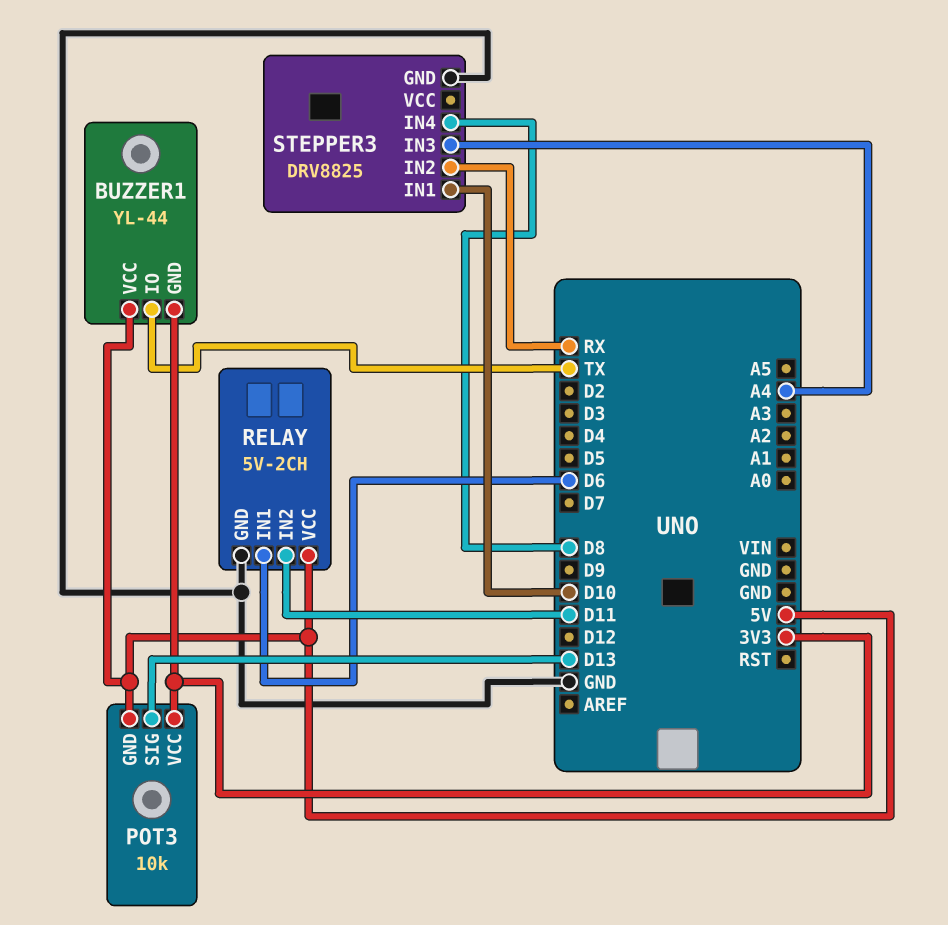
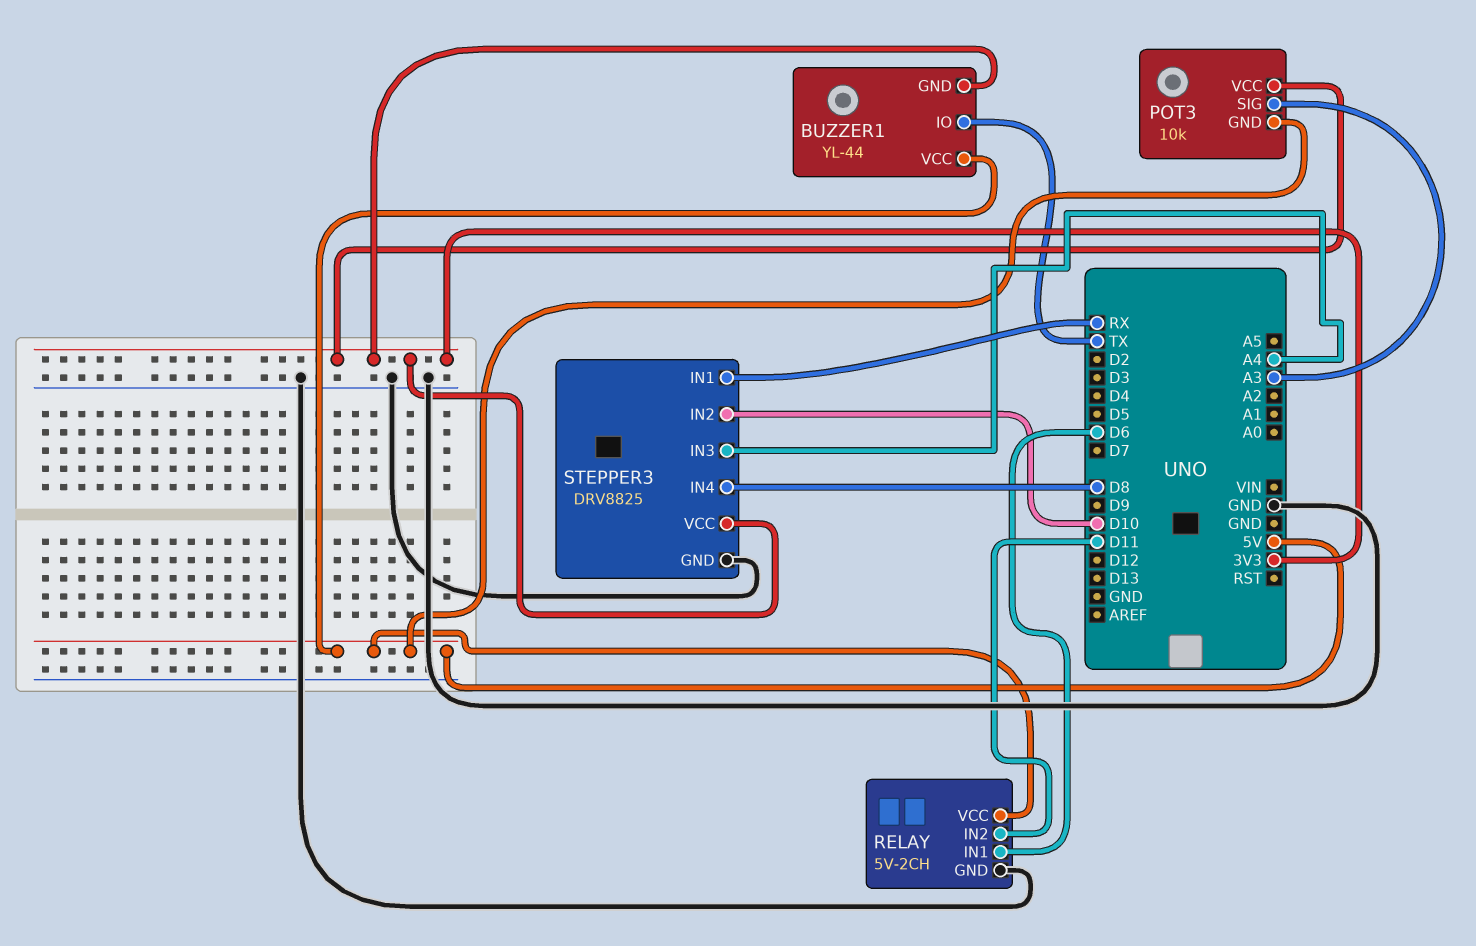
POT3 pin SIG: D13 -> A3
STEPPER3 pin IN1: D10 -> RX
STEPPER3 pin IN2: RX -> D10
STEPPER3 pin VCC: none -> 3V3

